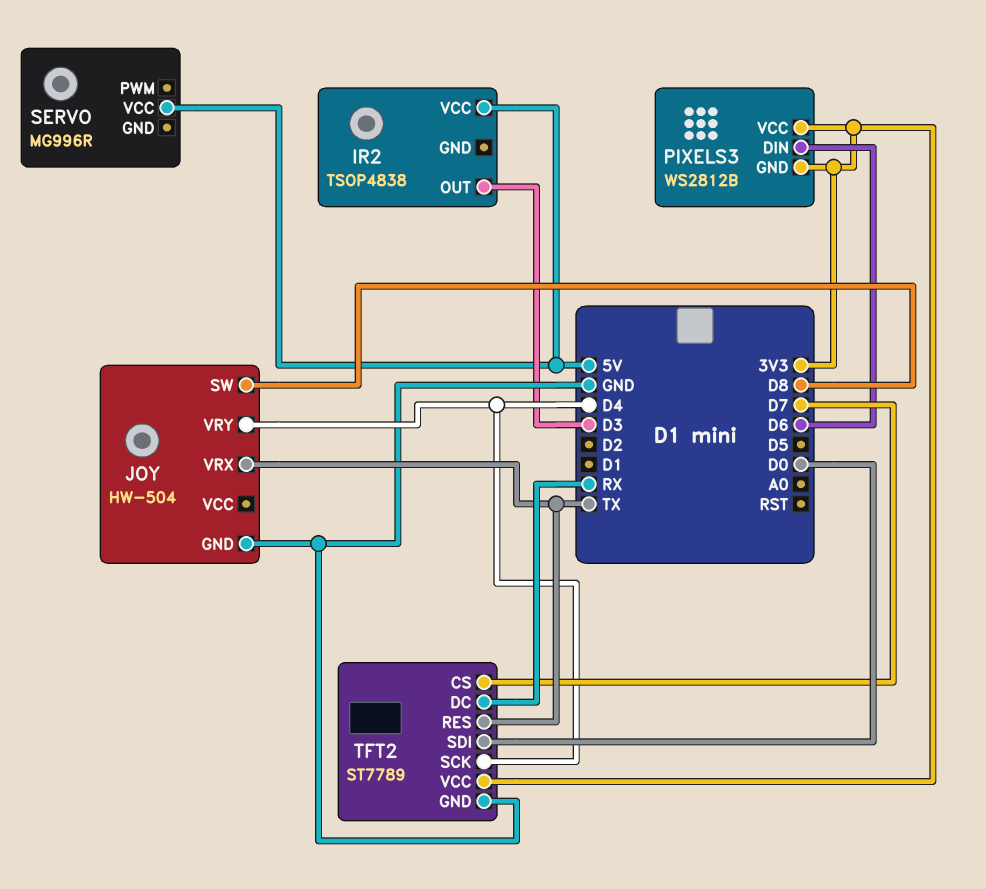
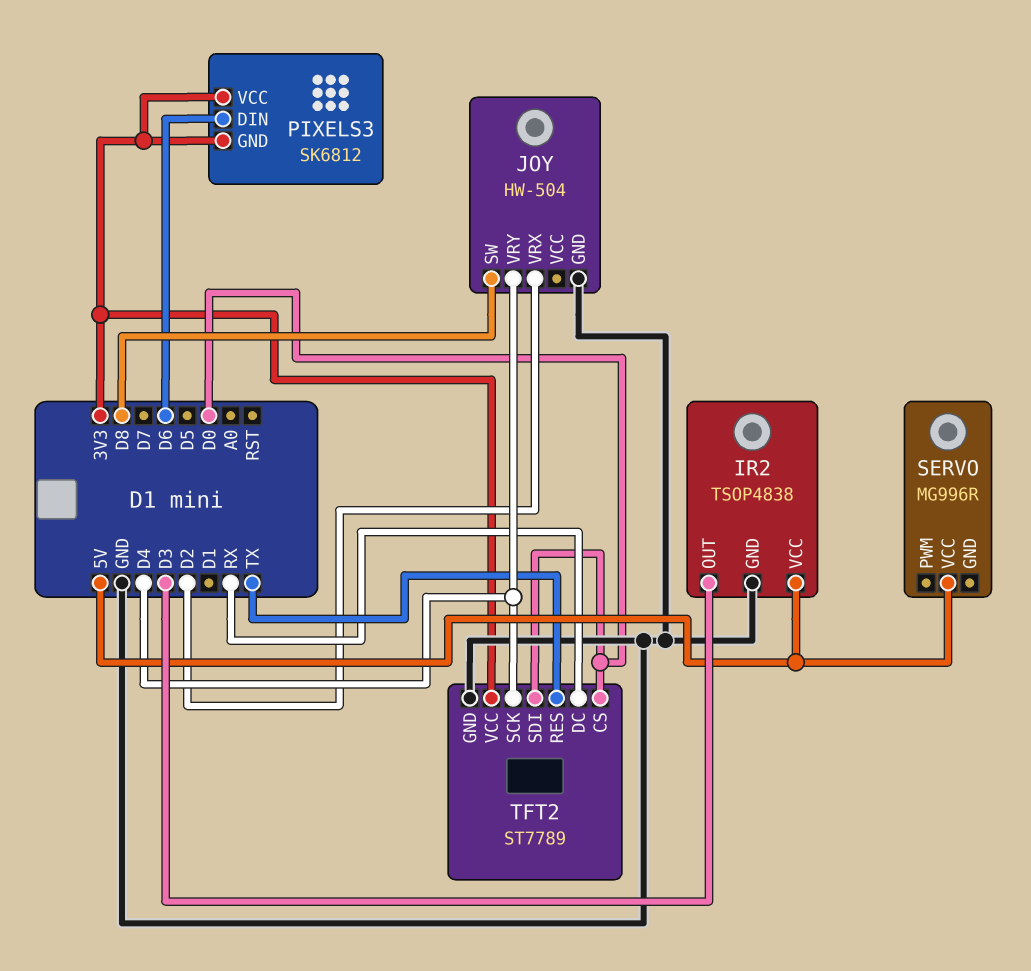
IR2 pin GND: none -> GND
JOY pin VRX: TX -> D2
PIXELS3: WS2812B -> SK6812
TFT2 pin CS: D7 -> D0

